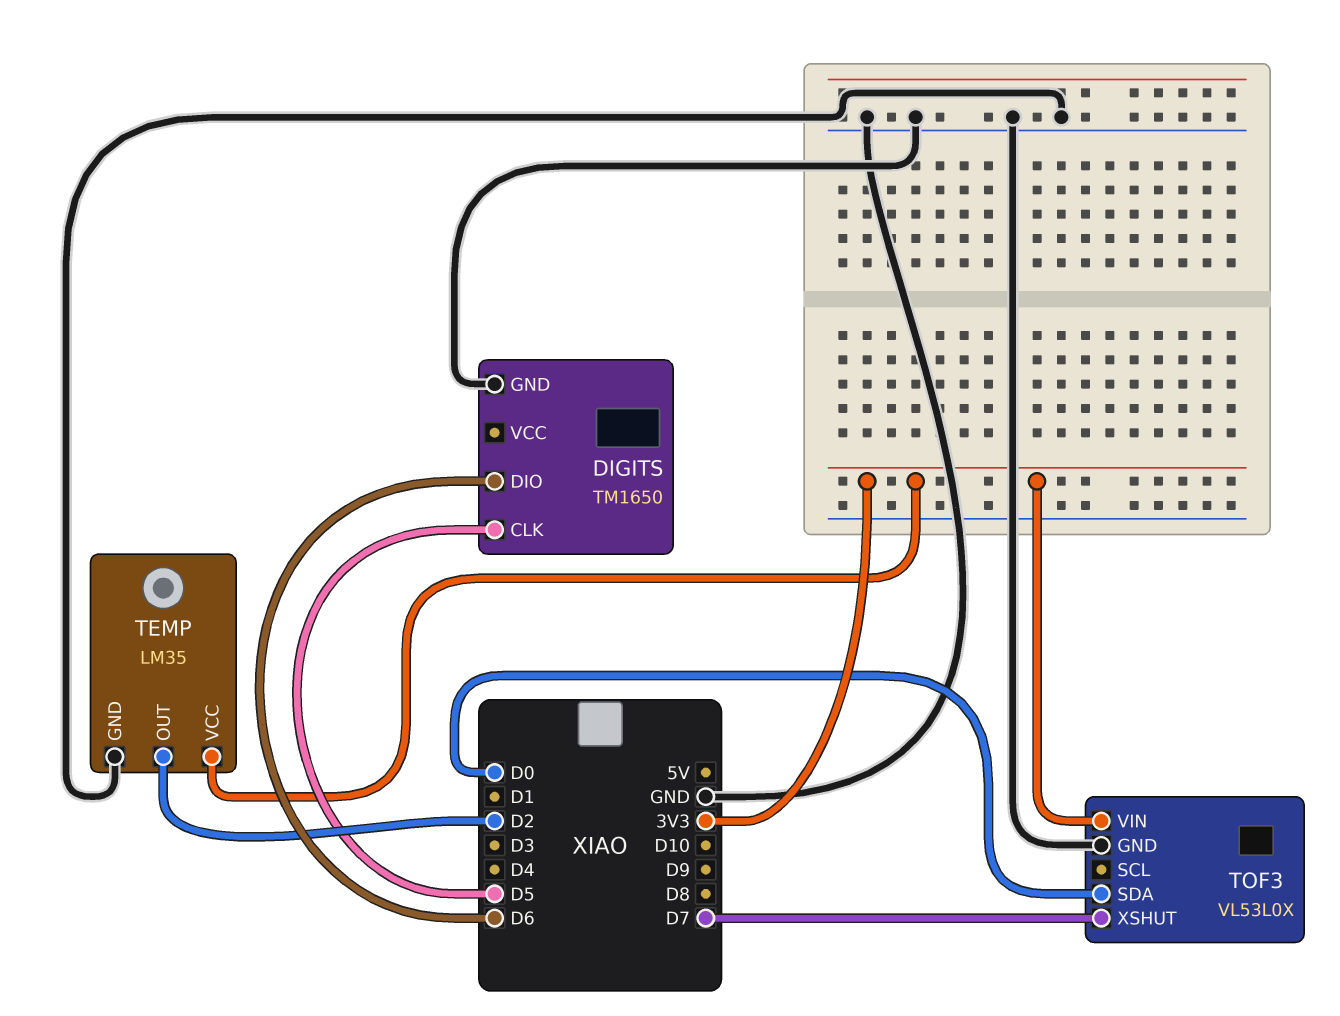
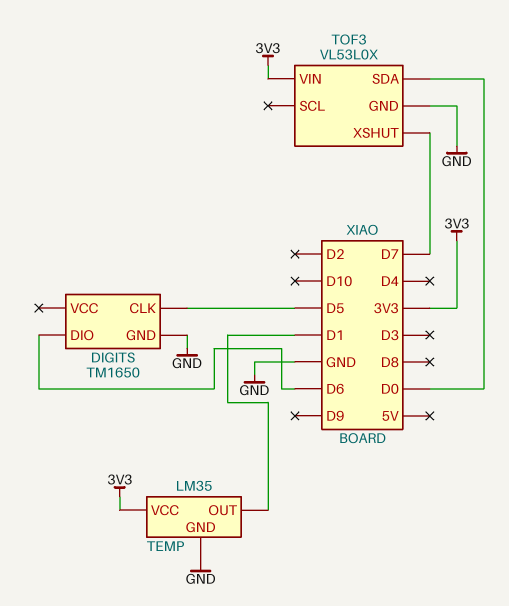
TEMP pin OUT: D2 -> D1

